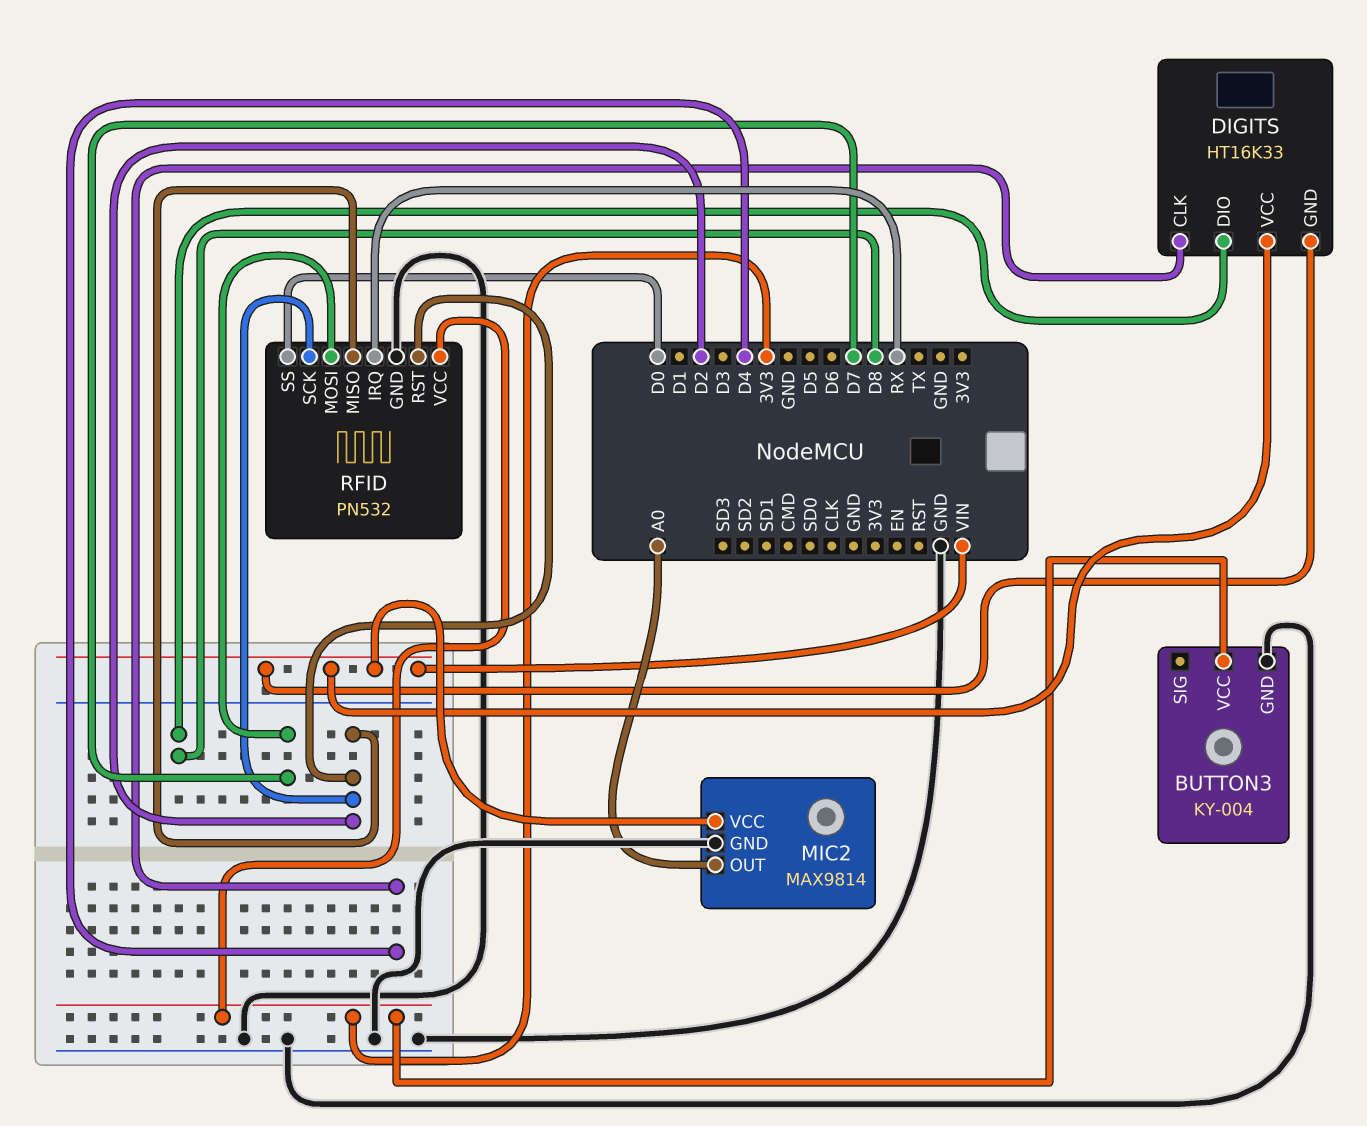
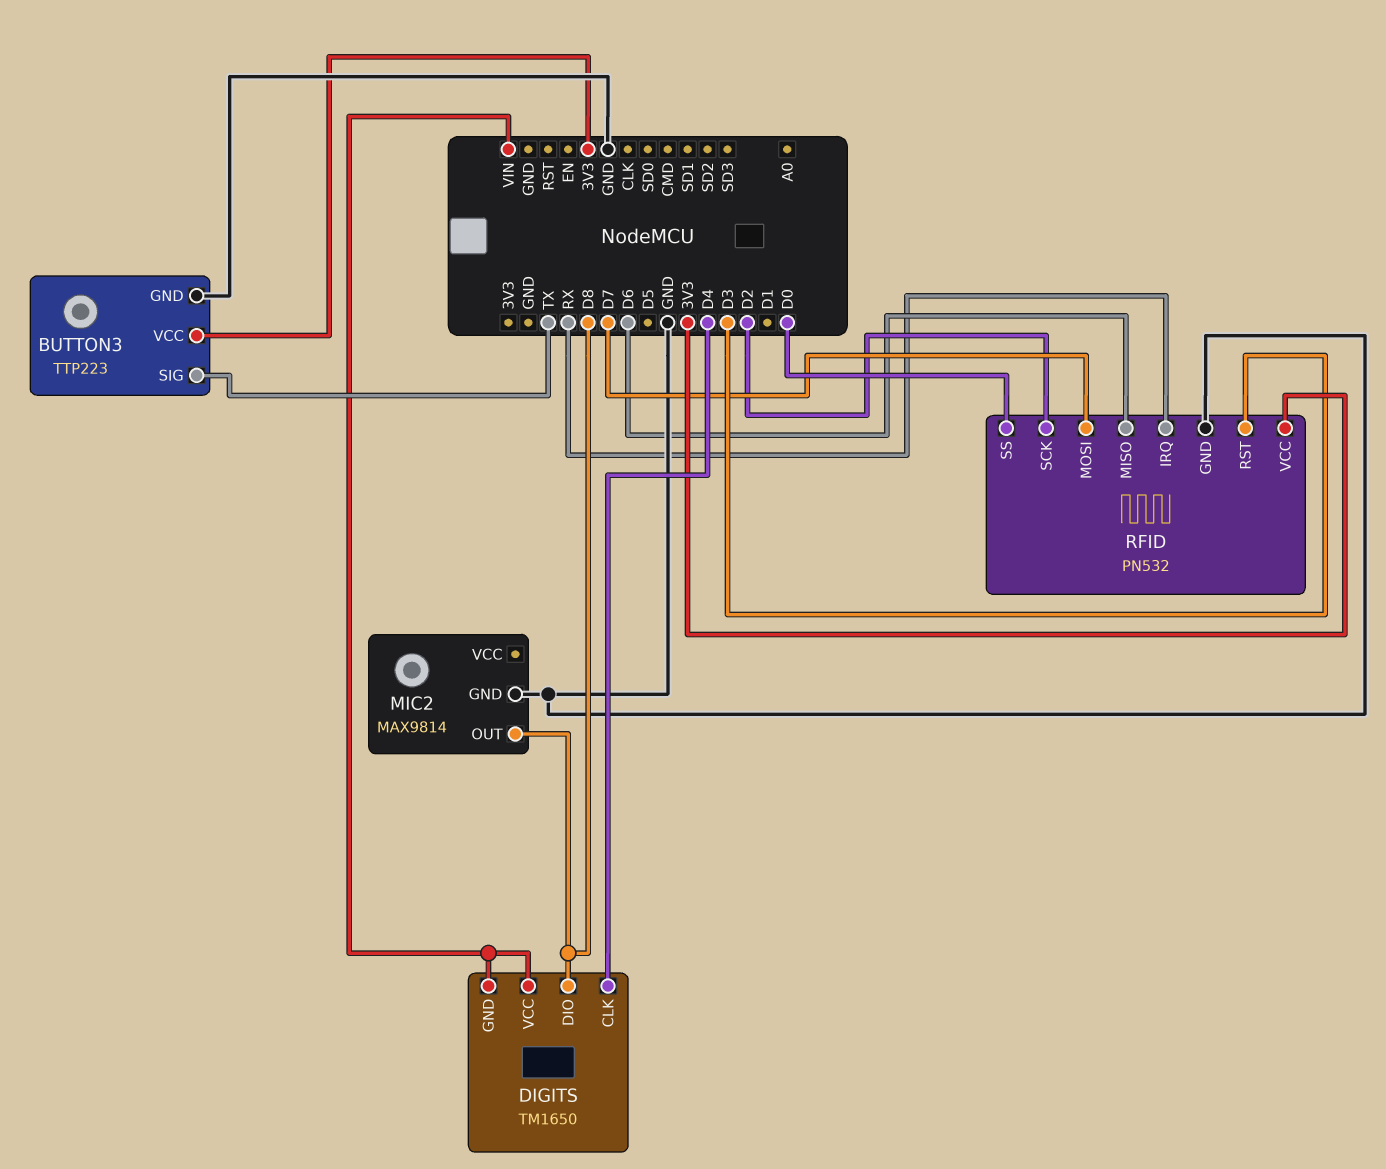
BUTTON3: KY-004 -> TTP223
BUTTON3 pin SIG: none -> TX
DIGITS: HT16K33 -> TM1650
MIC2 pin OUT: A0 -> D8
MIC2 pin VCC: VIN -> none
RFID pin MISO: D2 -> D6
RFID pin RST: D2 -> D3

